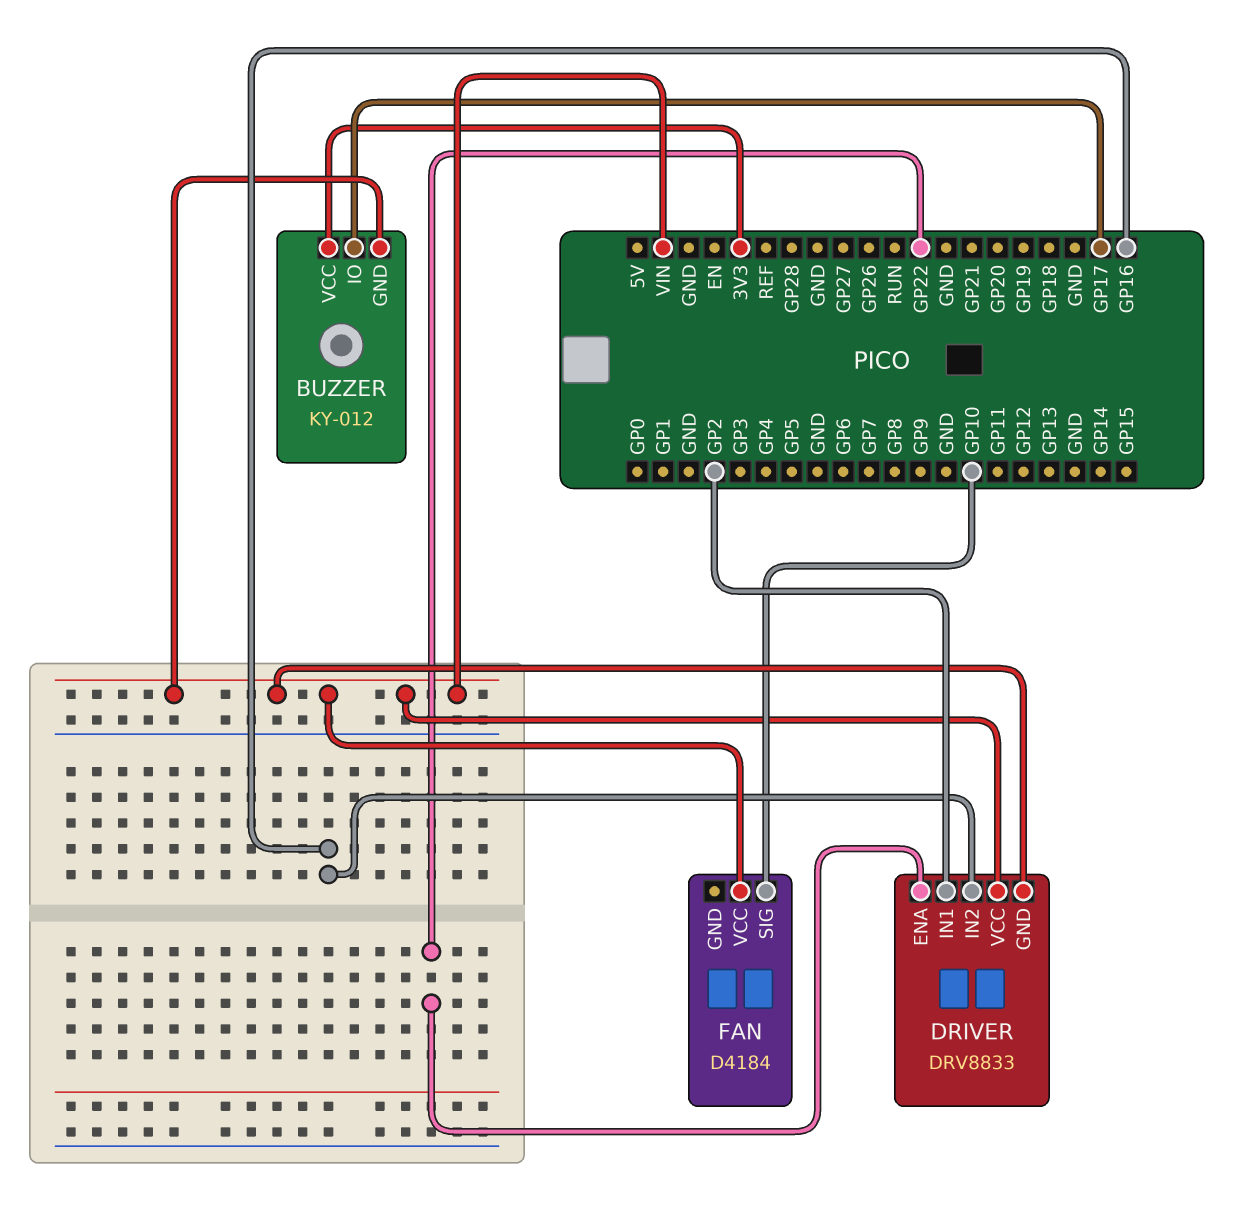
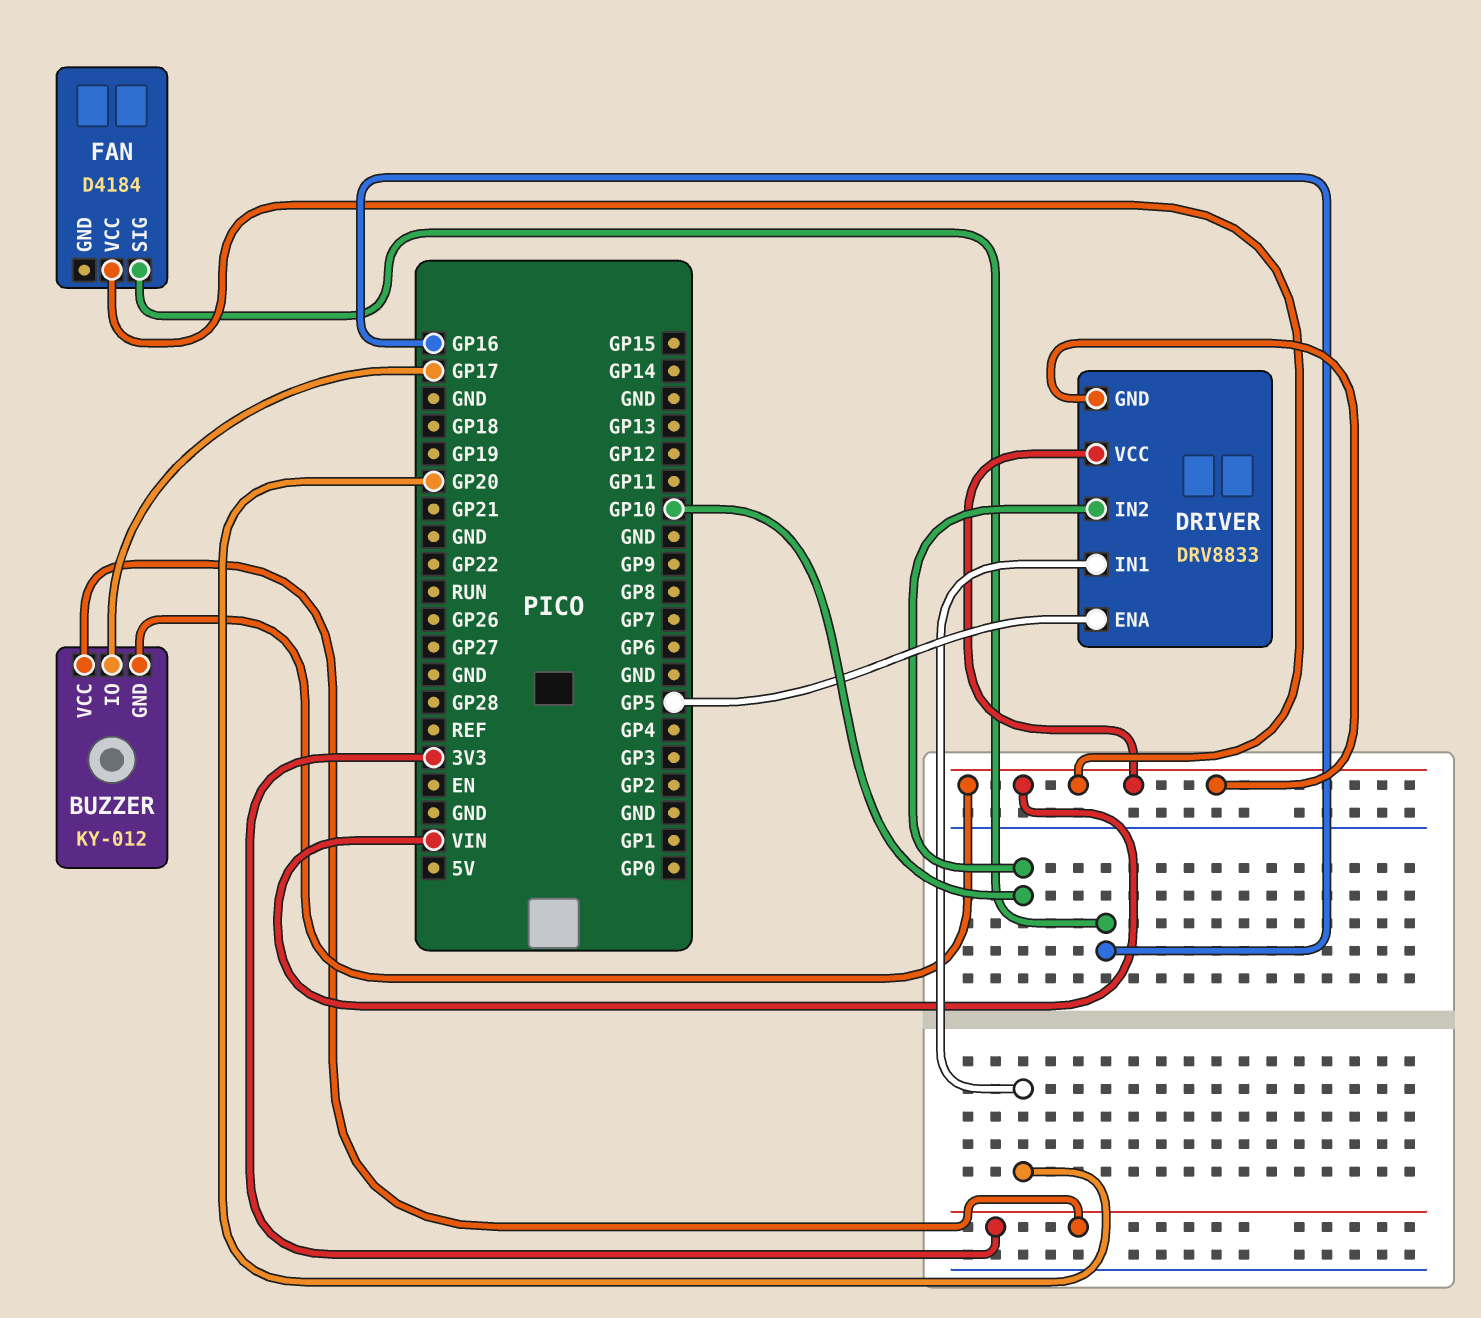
DRIVER pin ENA: GP22 -> GP5
DRIVER pin IN1: GP2 -> GP20
DRIVER pin IN2: GP16 -> GP10
FAN pin SIG: GP10 -> GP16

